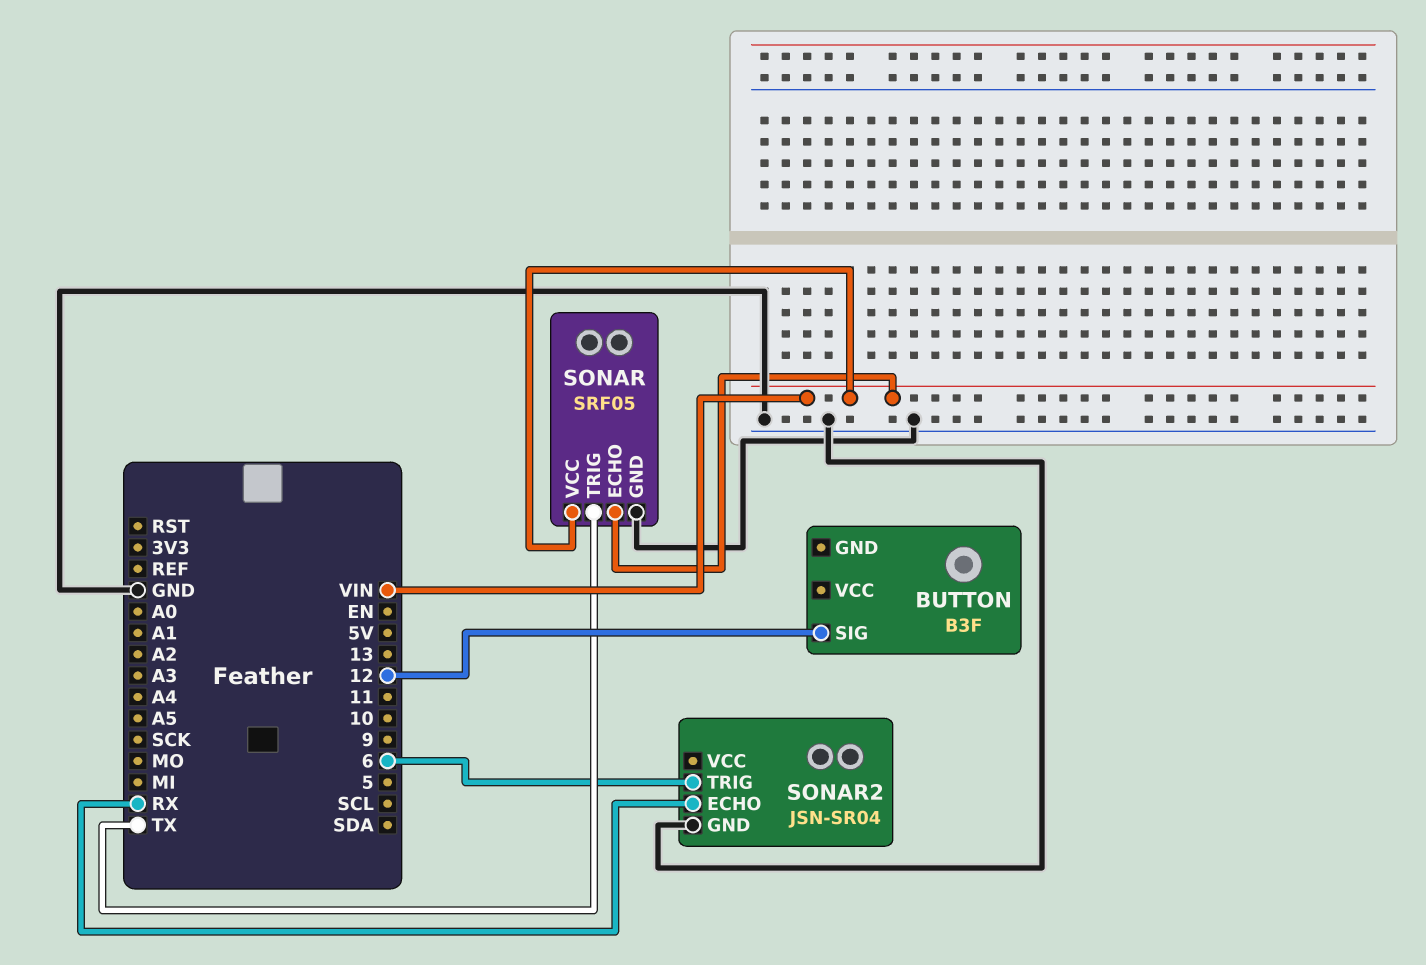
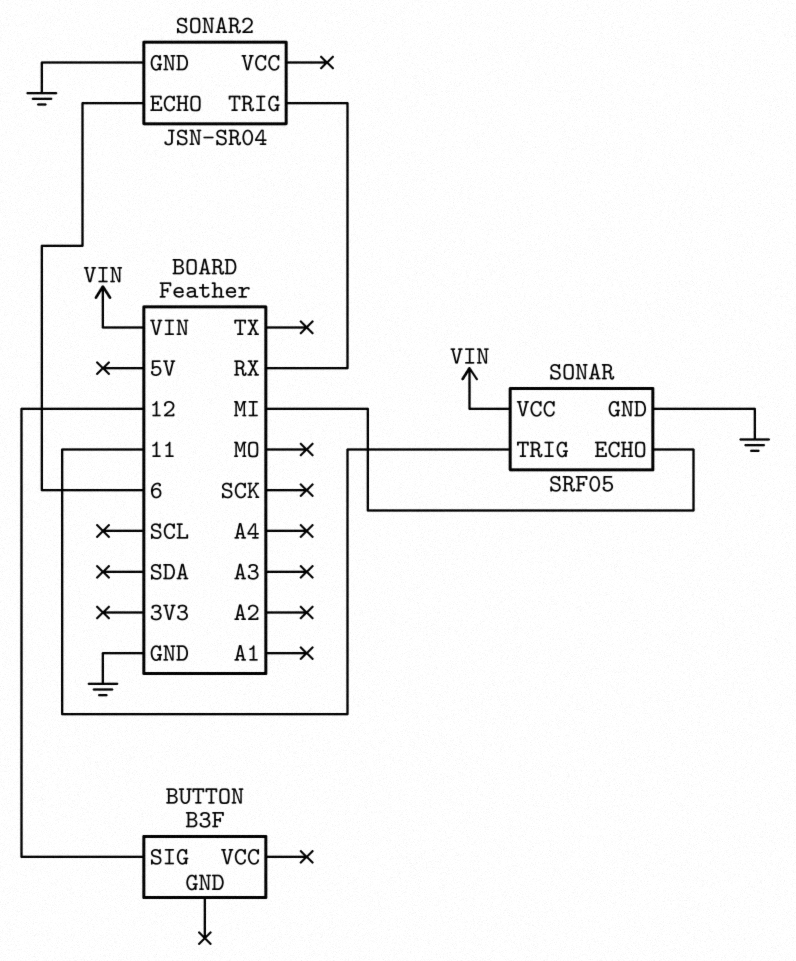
SONAR pin ECHO: VIN -> MI
SONAR pin TRIG: TX -> 11
SONAR2 pin ECHO: RX -> 6
SONAR2 pin TRIG: 6 -> RX

